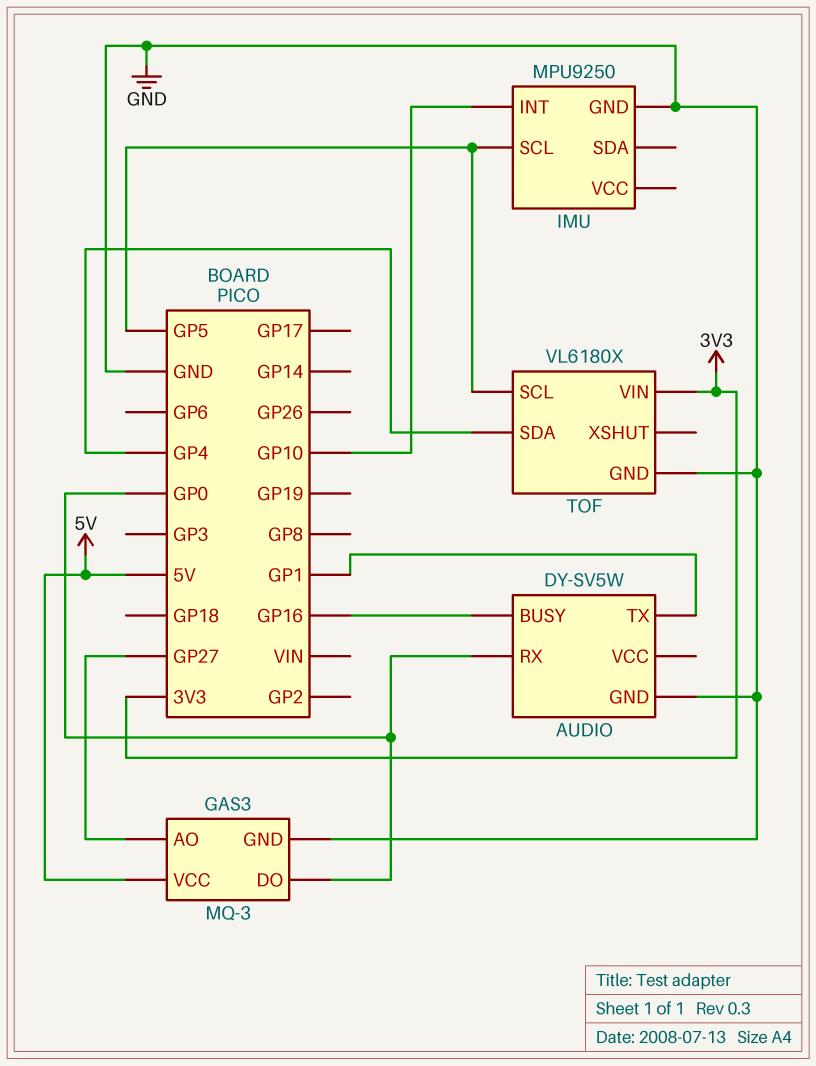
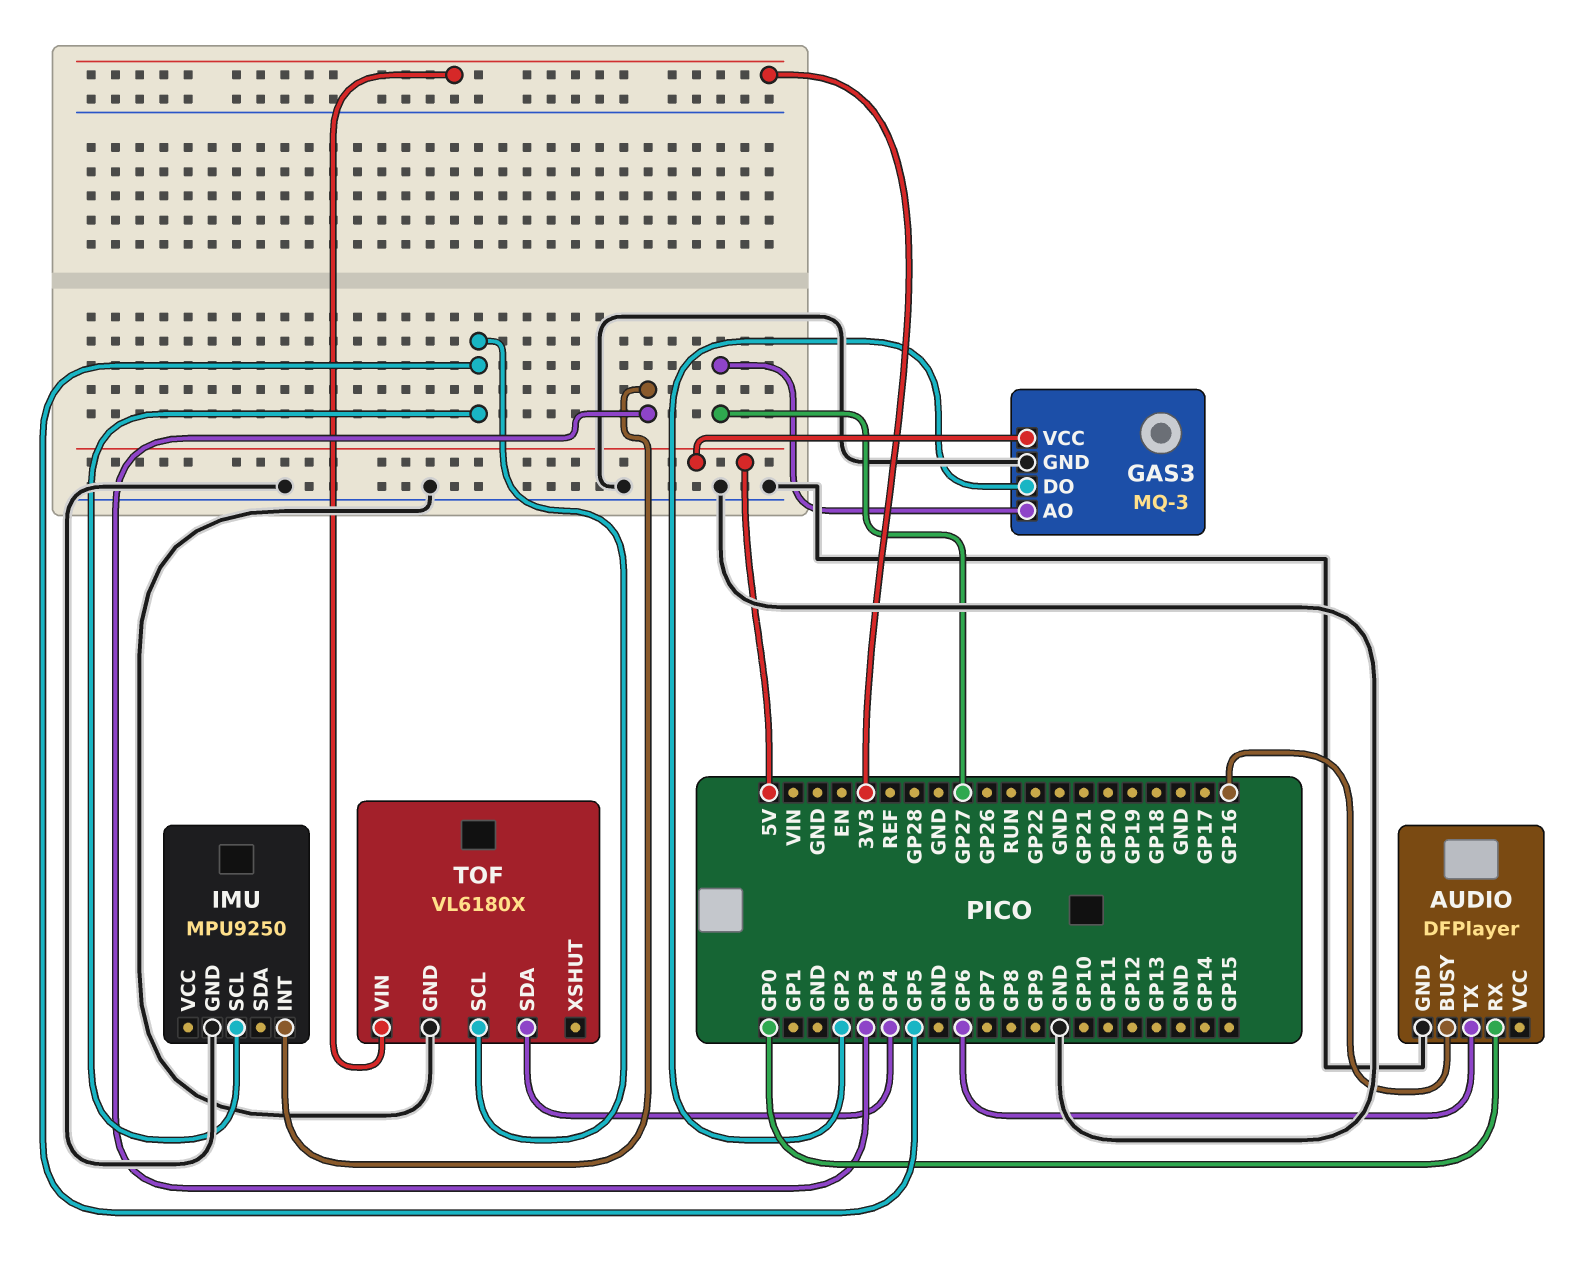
AUDIO: DY-SV5W -> DFPlayer
AUDIO pin TX: GP1 -> GP6
GAS3 pin DO: GP0 -> GP2
IMU pin INT: GP10 -> GP3

